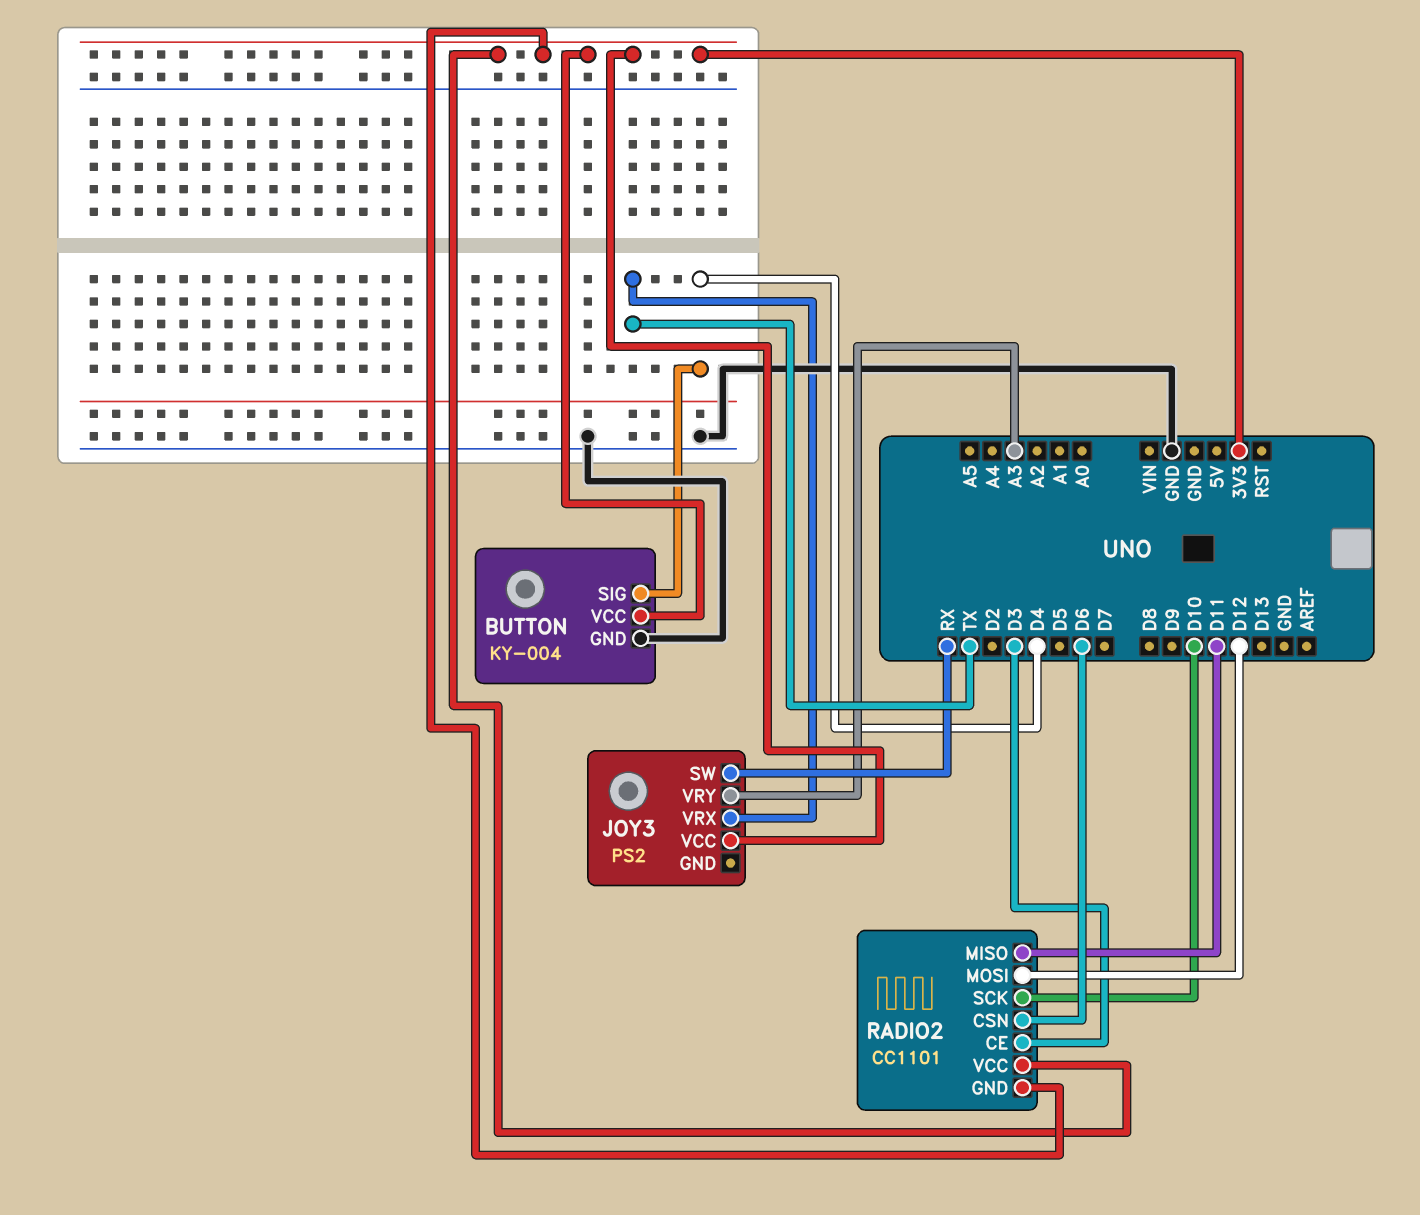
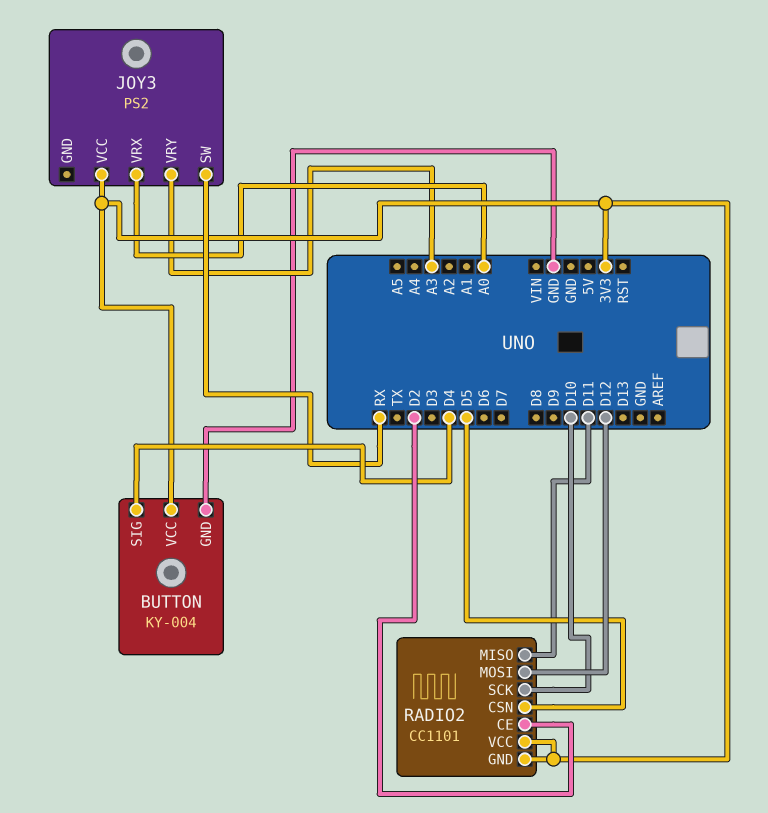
JOY3 pin VRX: TX -> A0
RADIO2 pin CE: D3 -> D2
RADIO2 pin CSN: D6 -> D5

